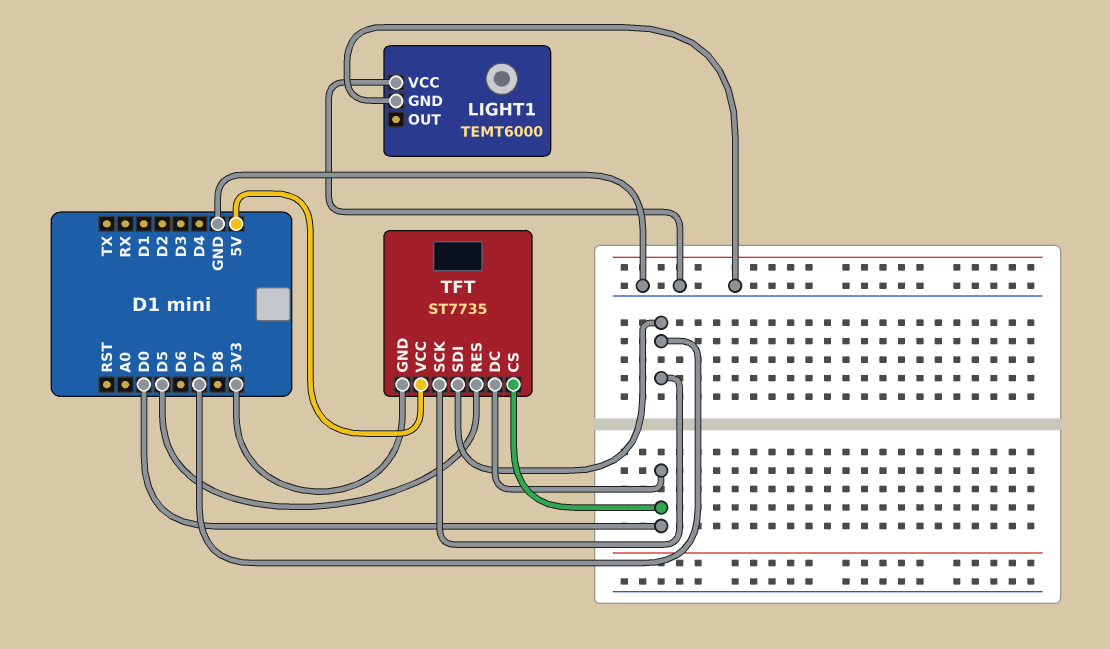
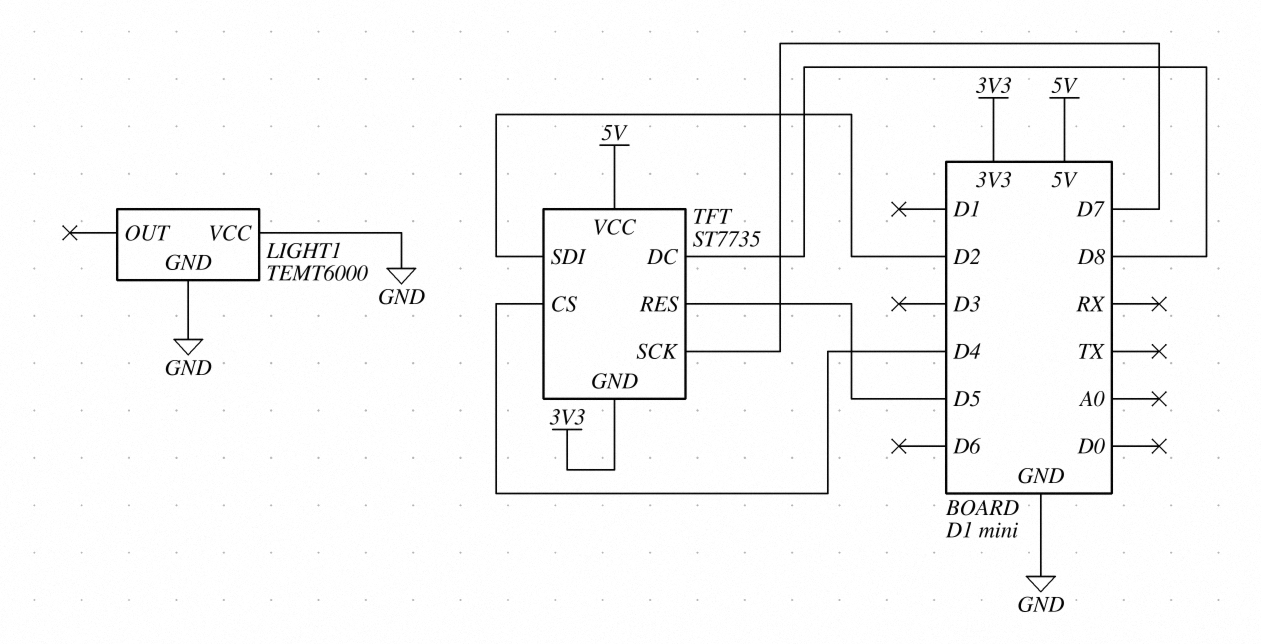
TFT pin CS: D0 -> D4
TFT pin DC: D0 -> D8
TFT pin SDI: D7 -> D2

